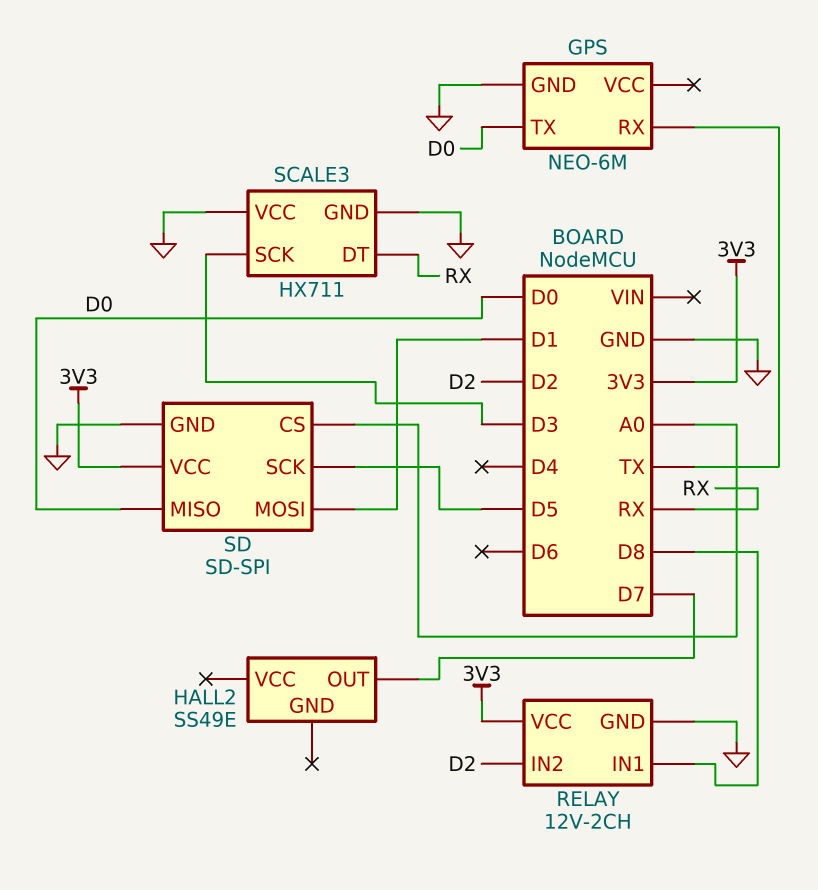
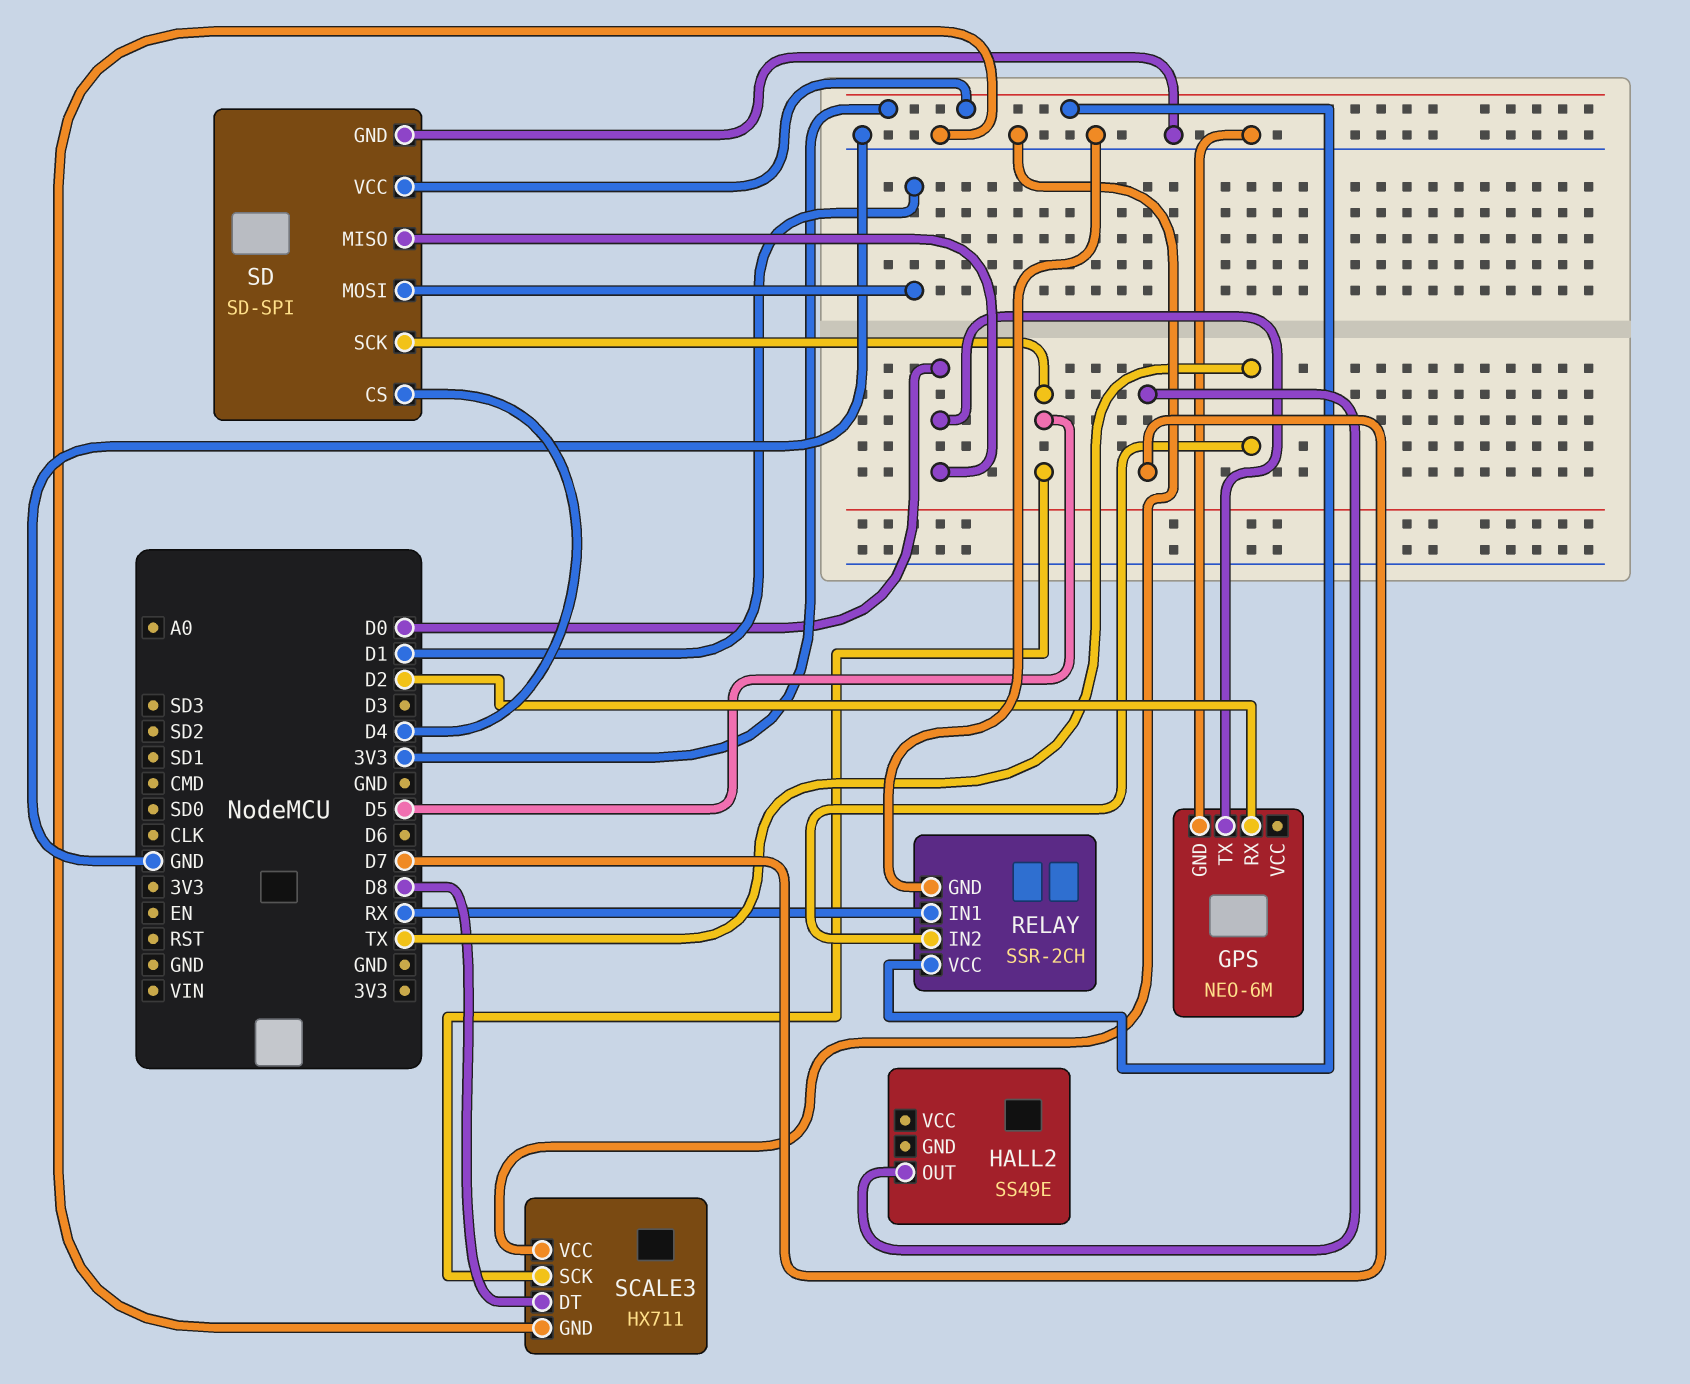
GPS pin RX: TX -> D2
RELAY: 12V-2CH -> SSR-2CH
RELAY pin IN1: D8 -> RX
RELAY pin IN2: D2 -> TX
SCALE3 pin DT: RX -> D8
SCALE3 pin SCK: D3 -> D5
SD pin CS: A0 -> D4

